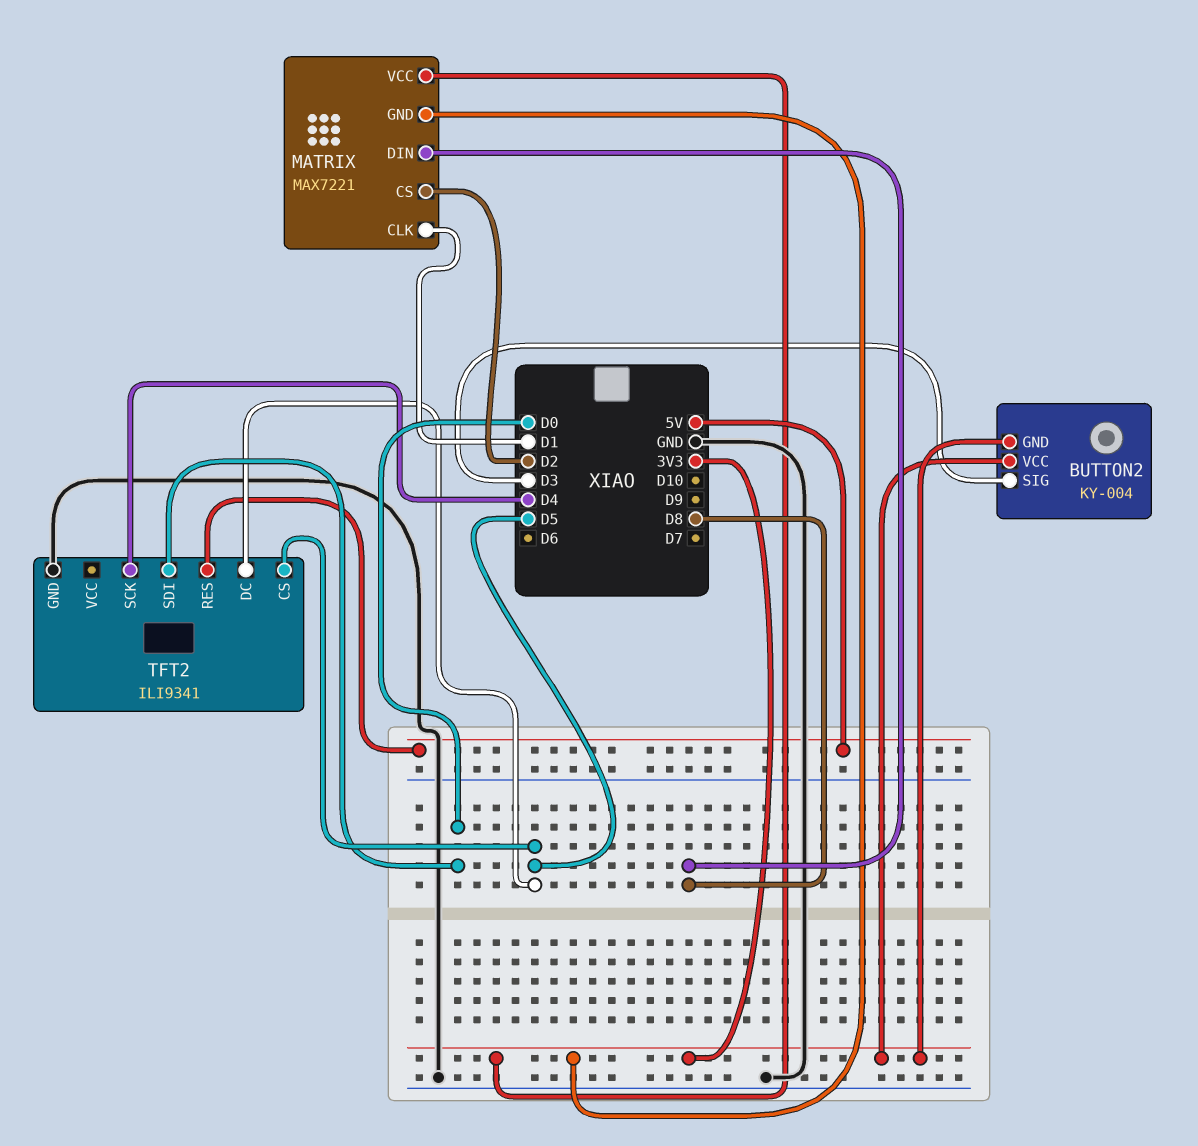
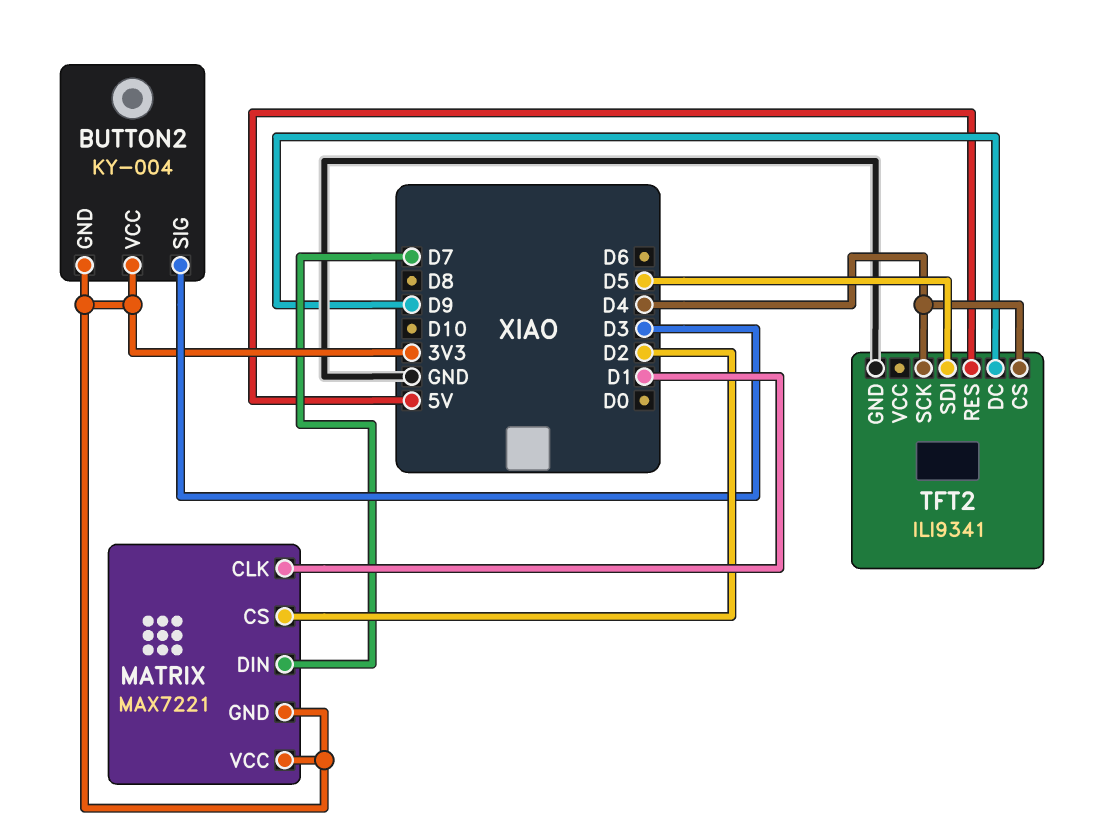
MATRIX pin DIN: D8 -> D7
TFT2 pin CS: D5 -> D4
TFT2 pin DC: D5 -> D9
TFT2 pin SDI: D0 -> D5

